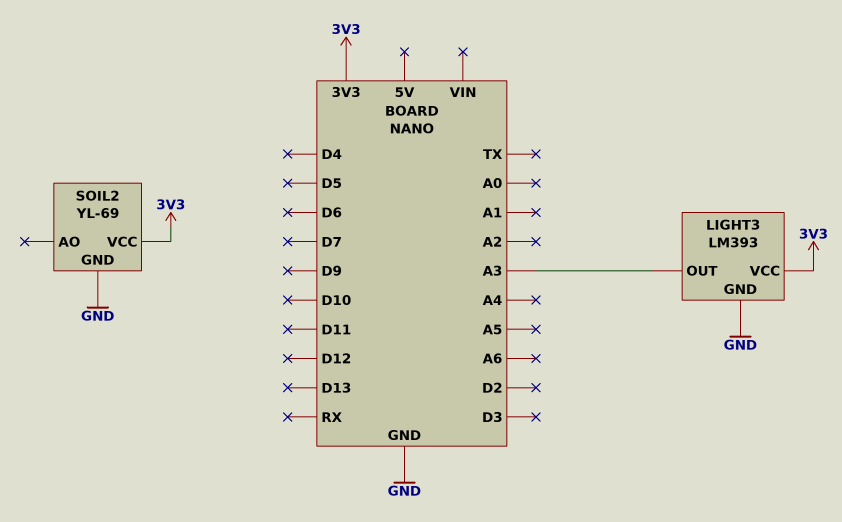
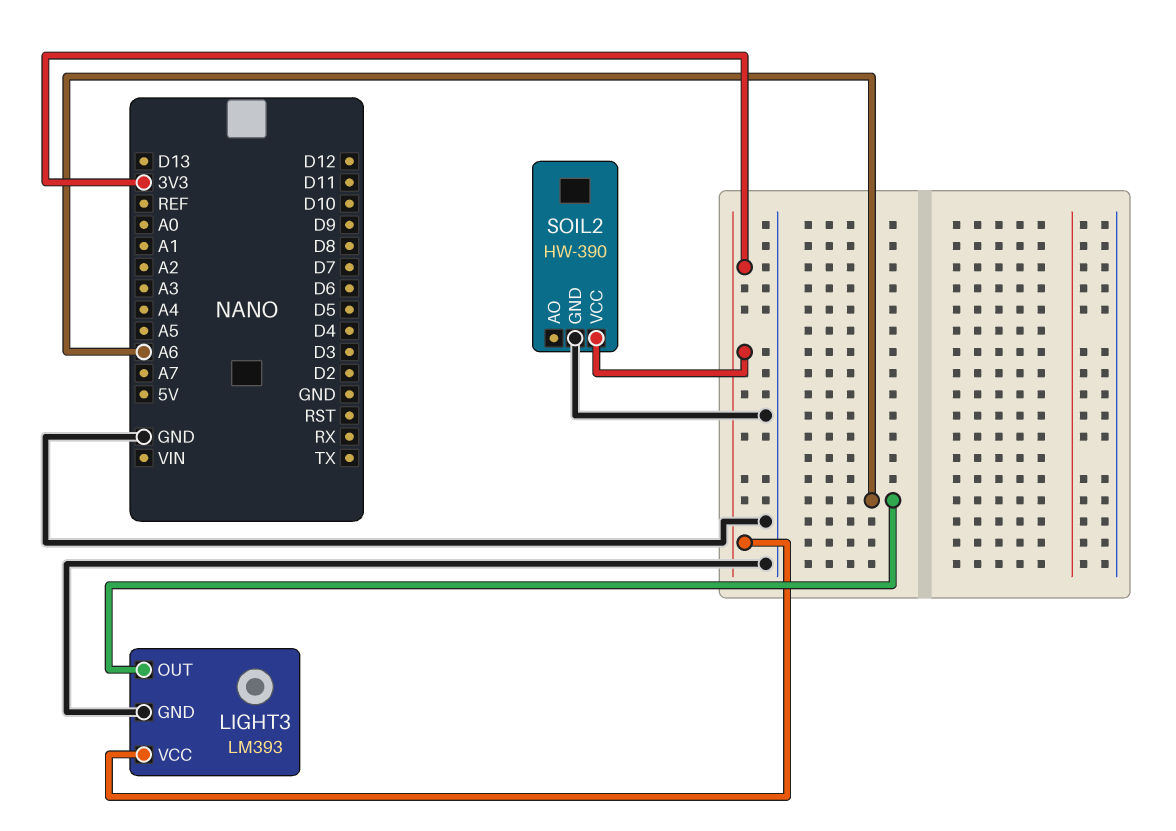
LIGHT3 pin OUT: A3 -> A6
SOIL2: YL-69 -> HW-390

